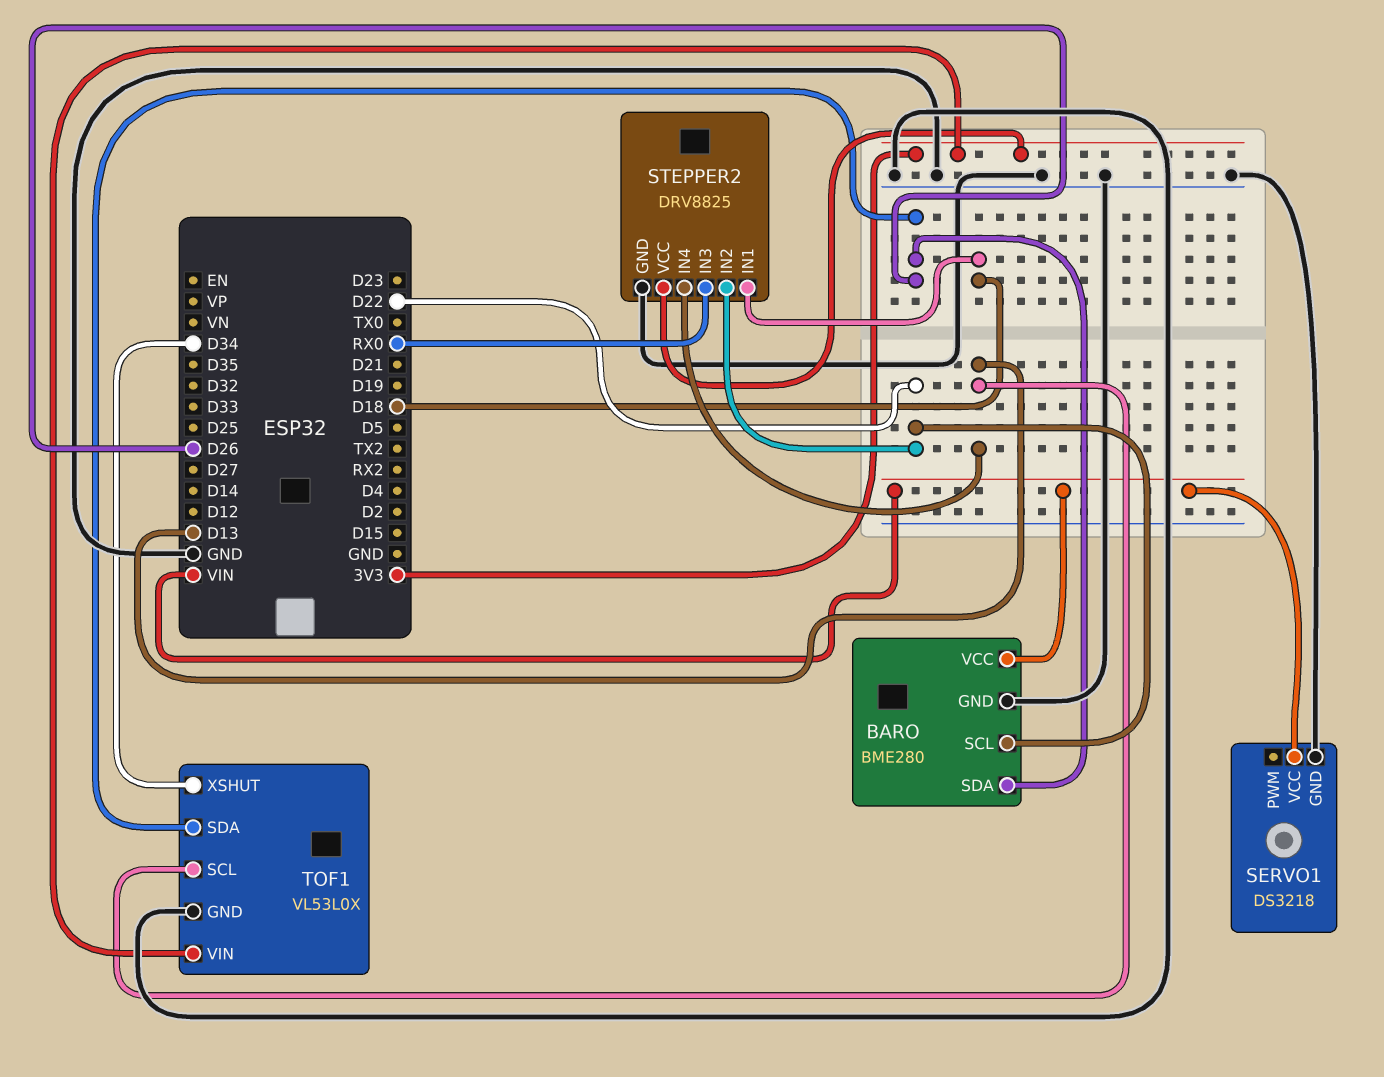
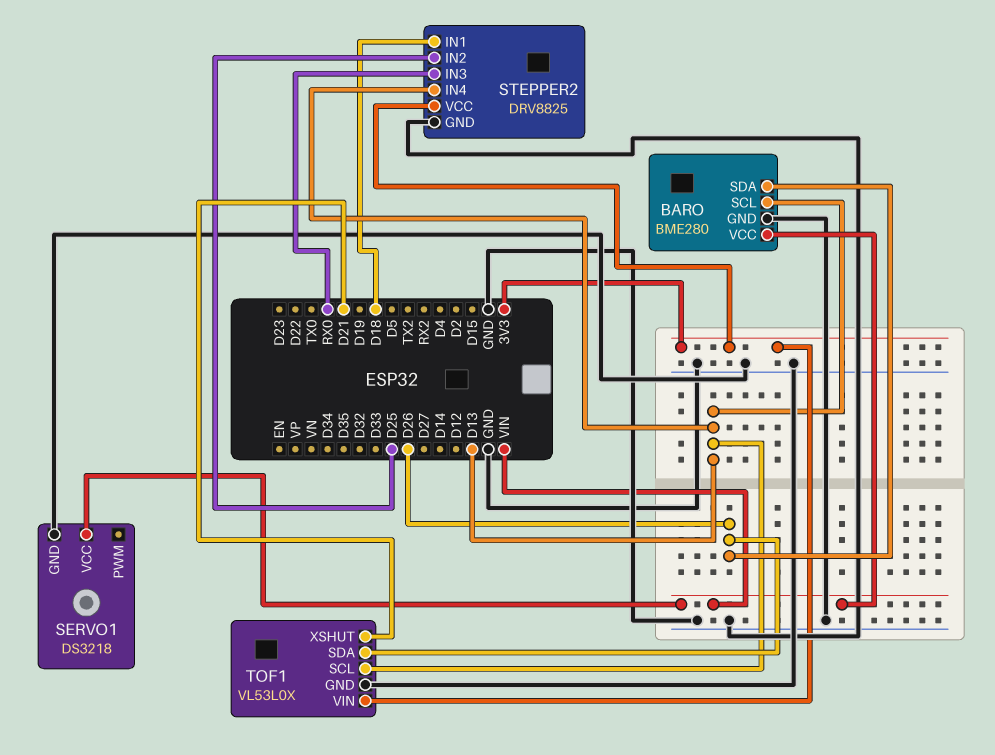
BARO pin SCL: D22 -> D13
STEPPER2 pin IN2: D22 -> D25
TOF1 pin XSHUT: D34 -> D21

